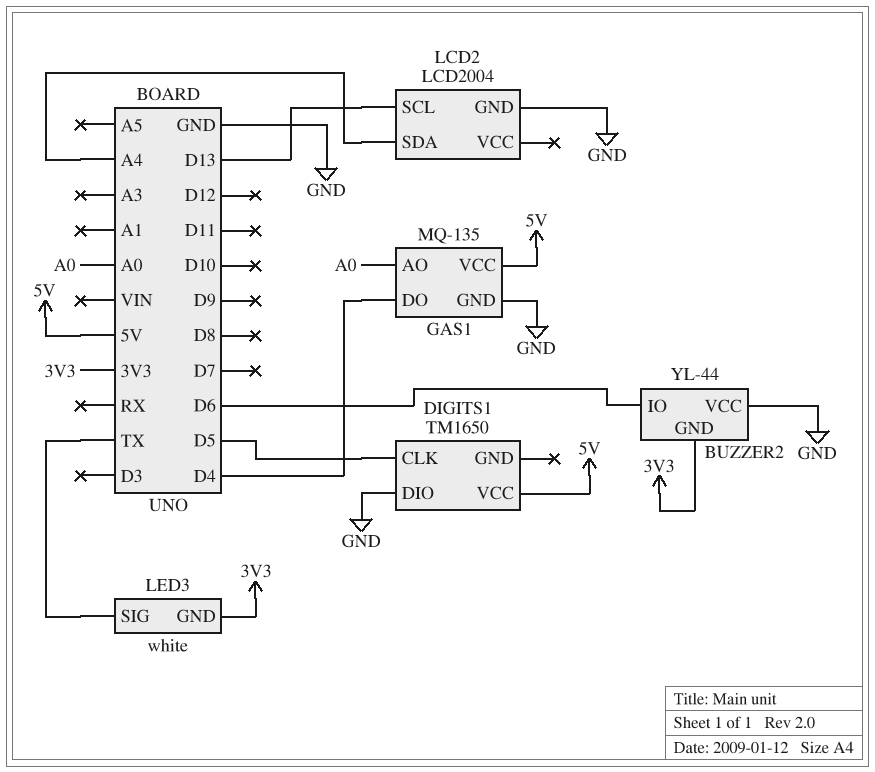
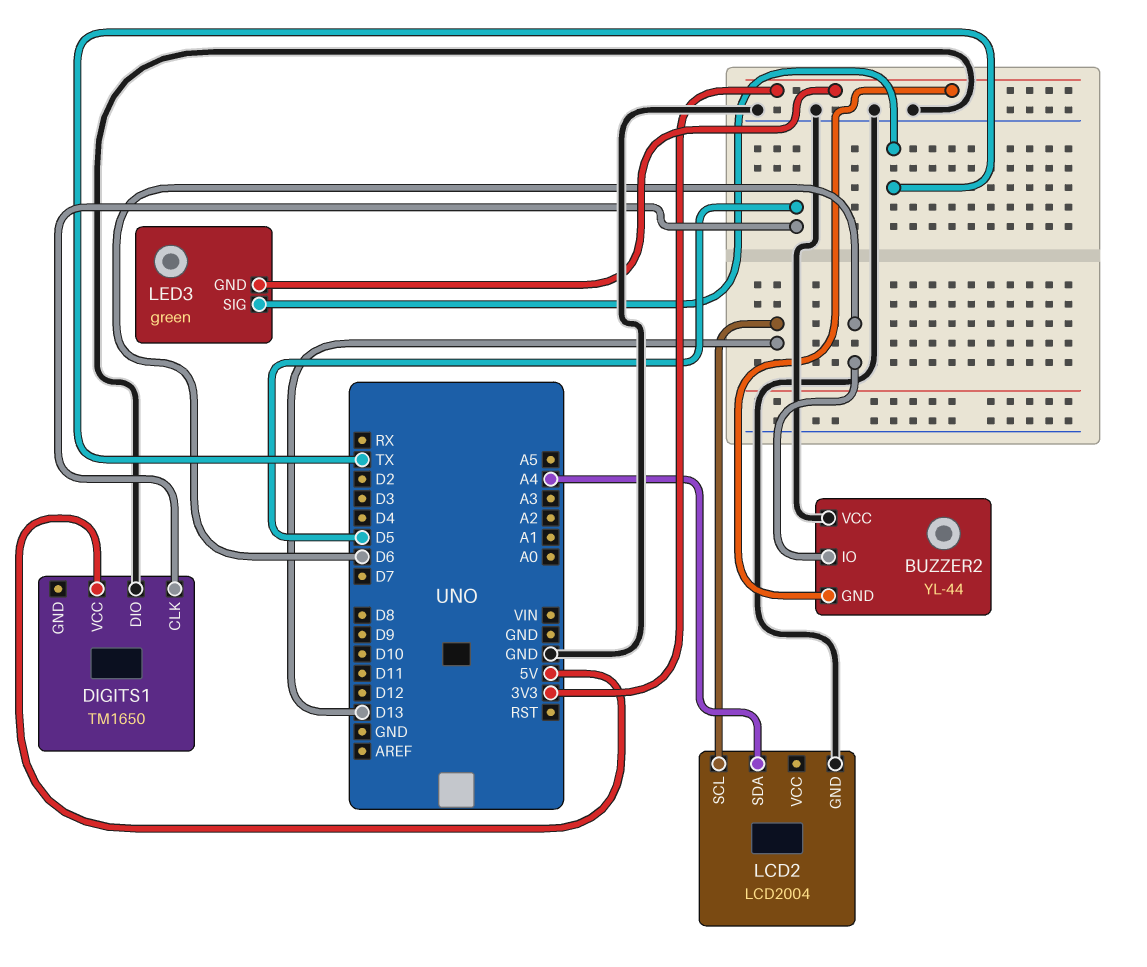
GAS1: MQ-135 -> none
GAS1 pin AO: A0 -> none
GAS1 pin DO: D4 -> none
GAS1 pin GND: GND -> none
GAS1 pin VCC: 5V -> none
LED3: white -> green

